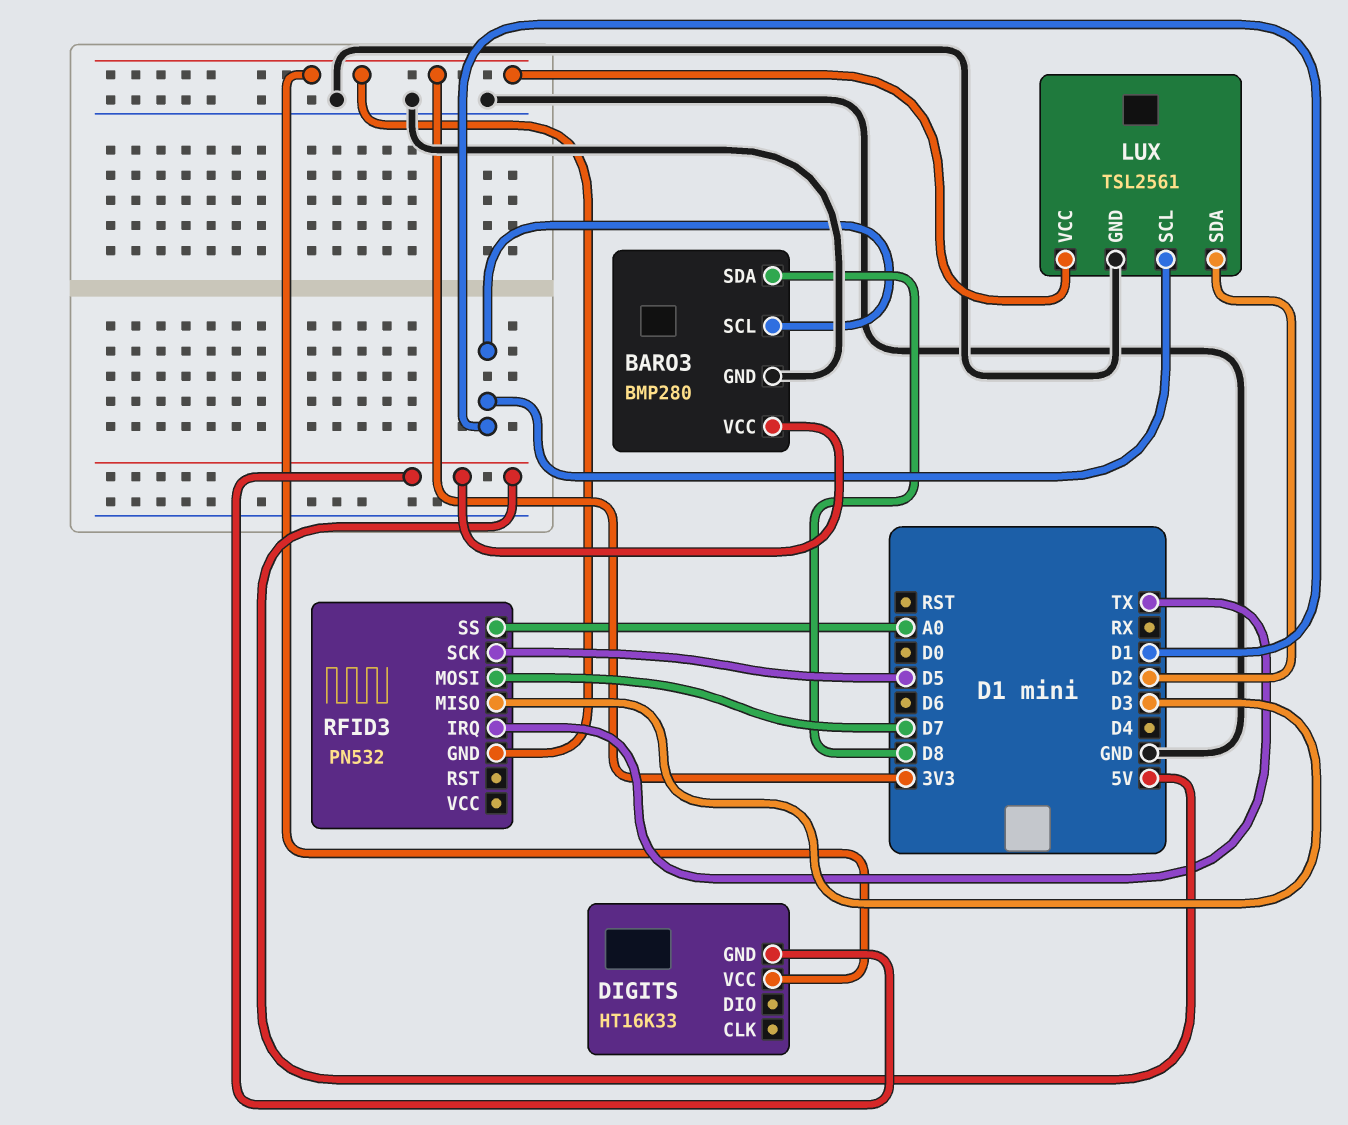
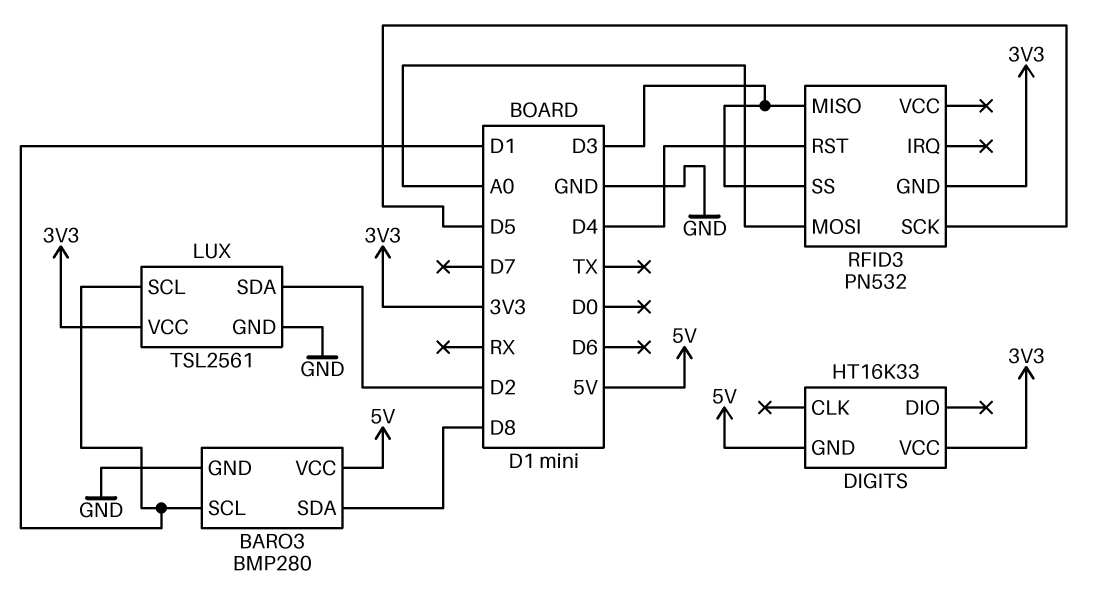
RFID3 pin IRQ: TX -> none
RFID3 pin MOSI: D7 -> A0
RFID3 pin RST: none -> D4
RFID3 pin SS: A0 -> D3

